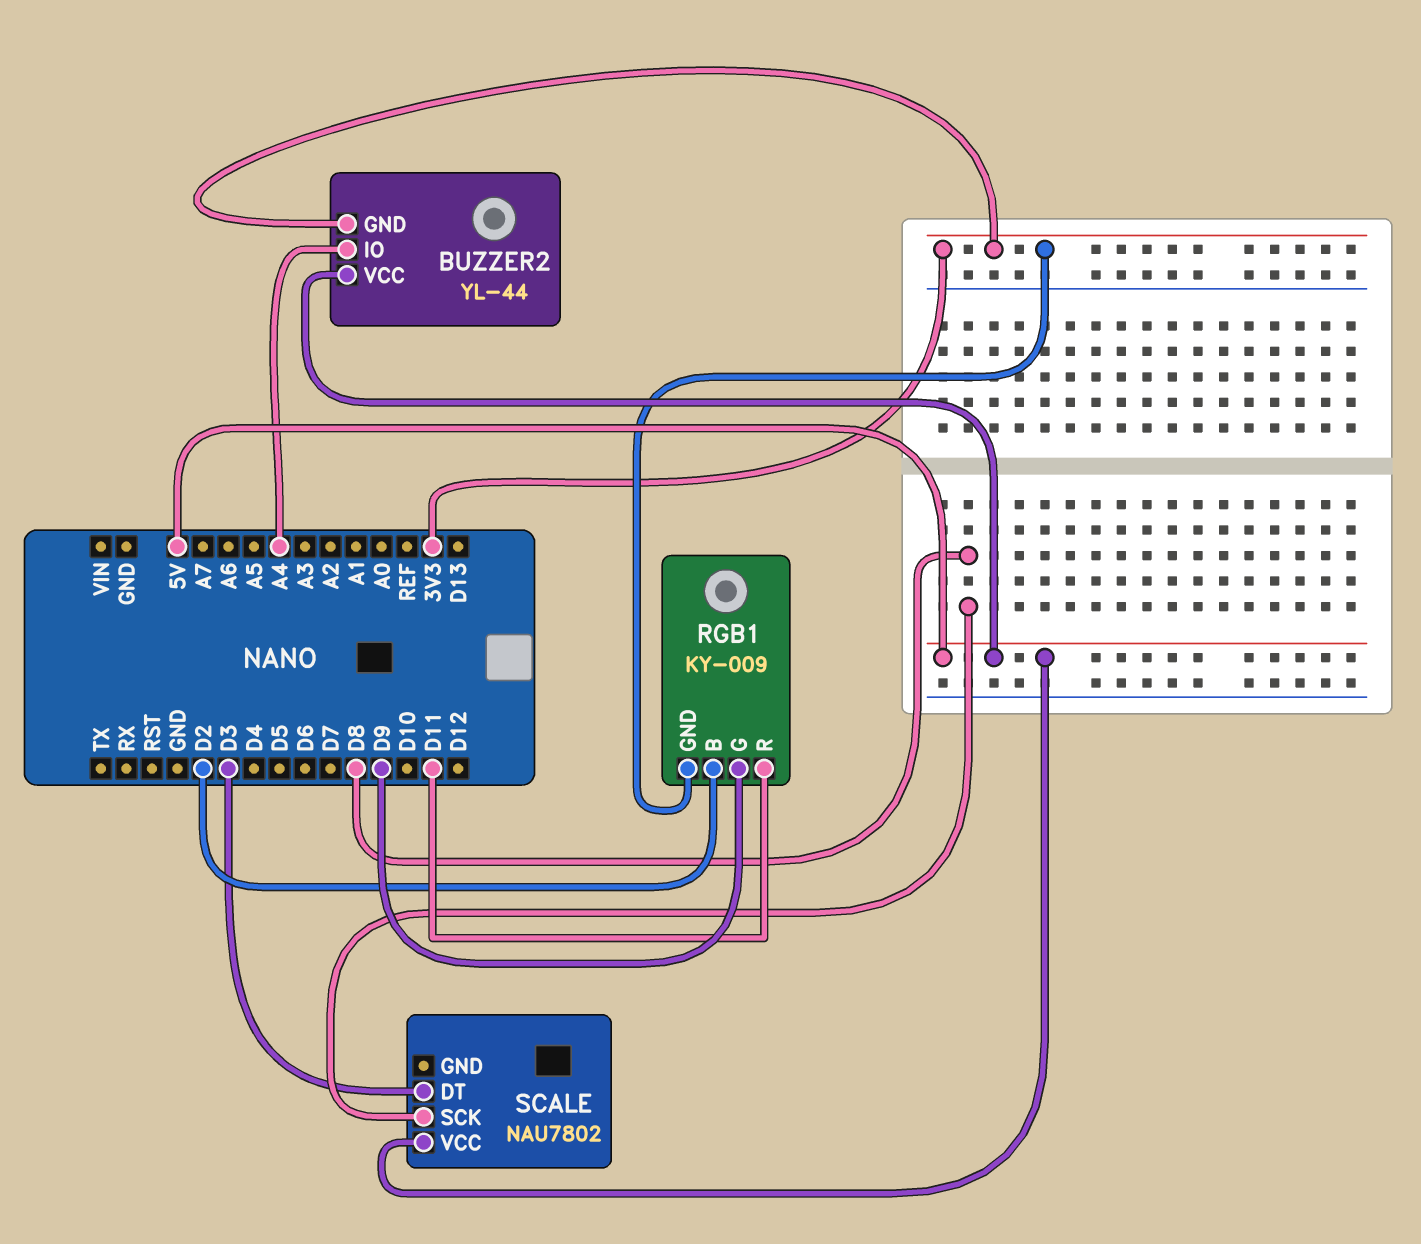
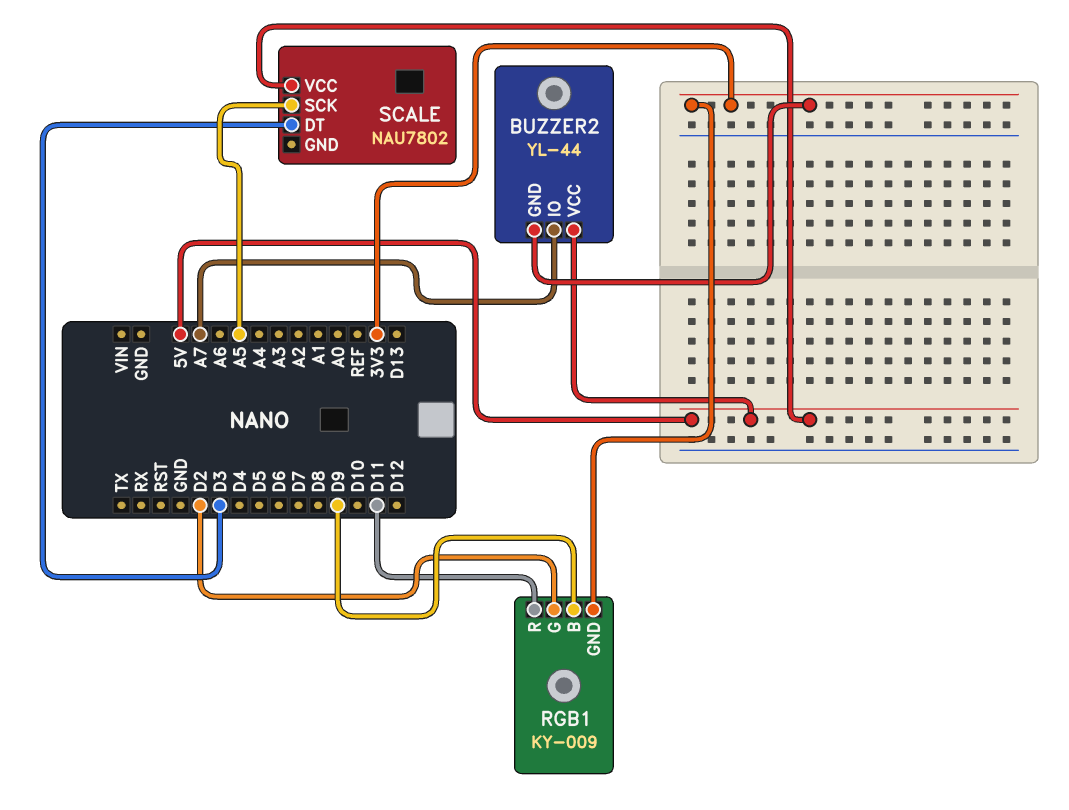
BUZZER2 pin IO: A4 -> A7
RGB1 pin B: D2 -> D9
RGB1 pin G: D9 -> D2
SCALE pin SCK: D8 -> A5

